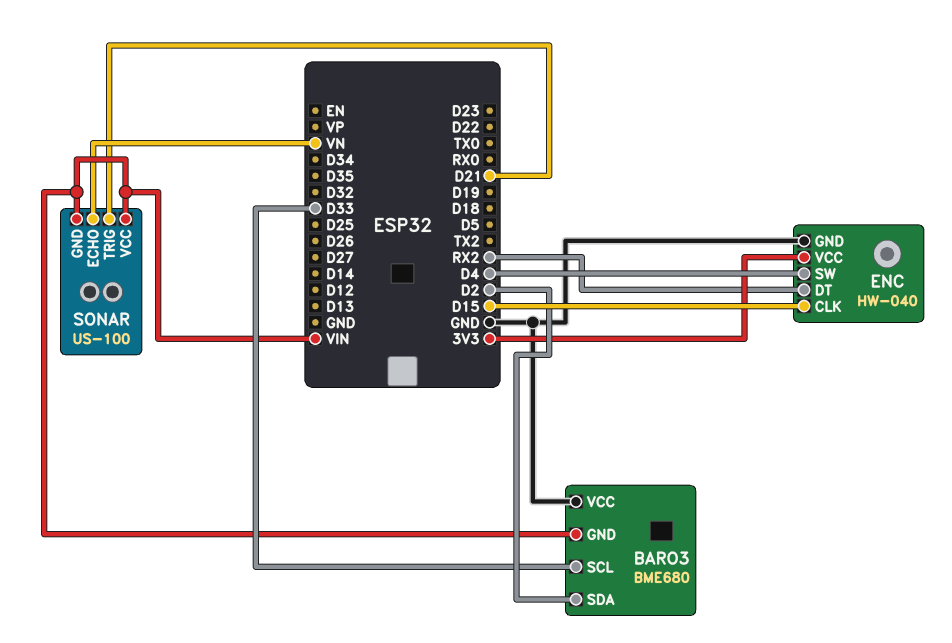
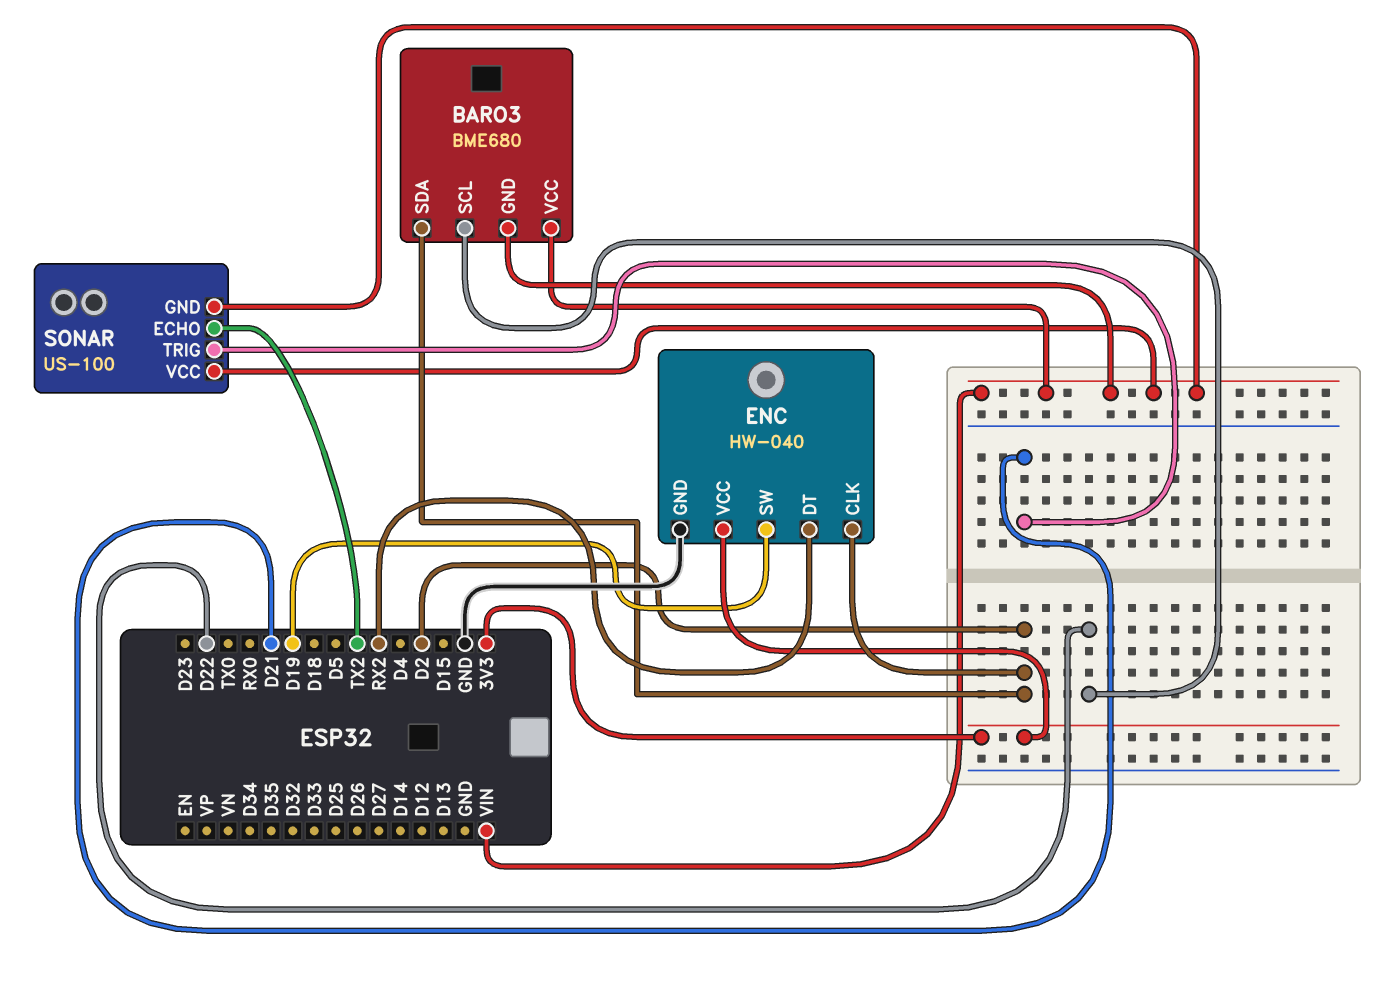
BARO3 pin SCL: D33 -> D22
BARO3 pin VCC: GND -> VIN
ENC pin CLK: D15 -> D2
ENC pin SW: D4 -> D19
SONAR pin ECHO: VN -> TX2

